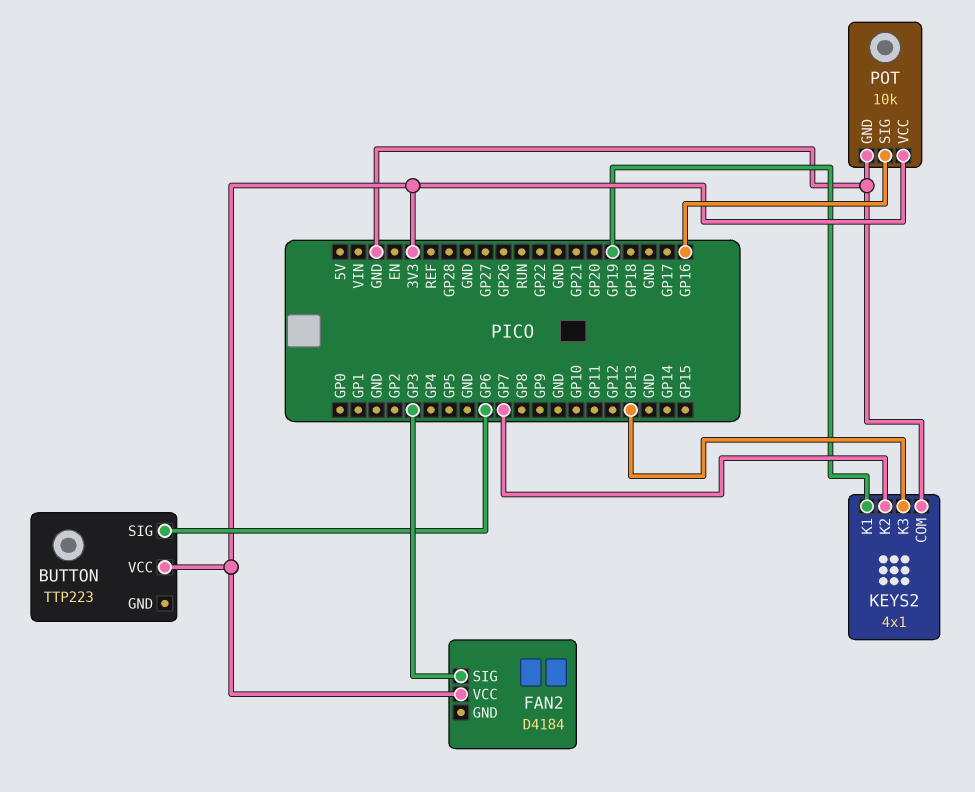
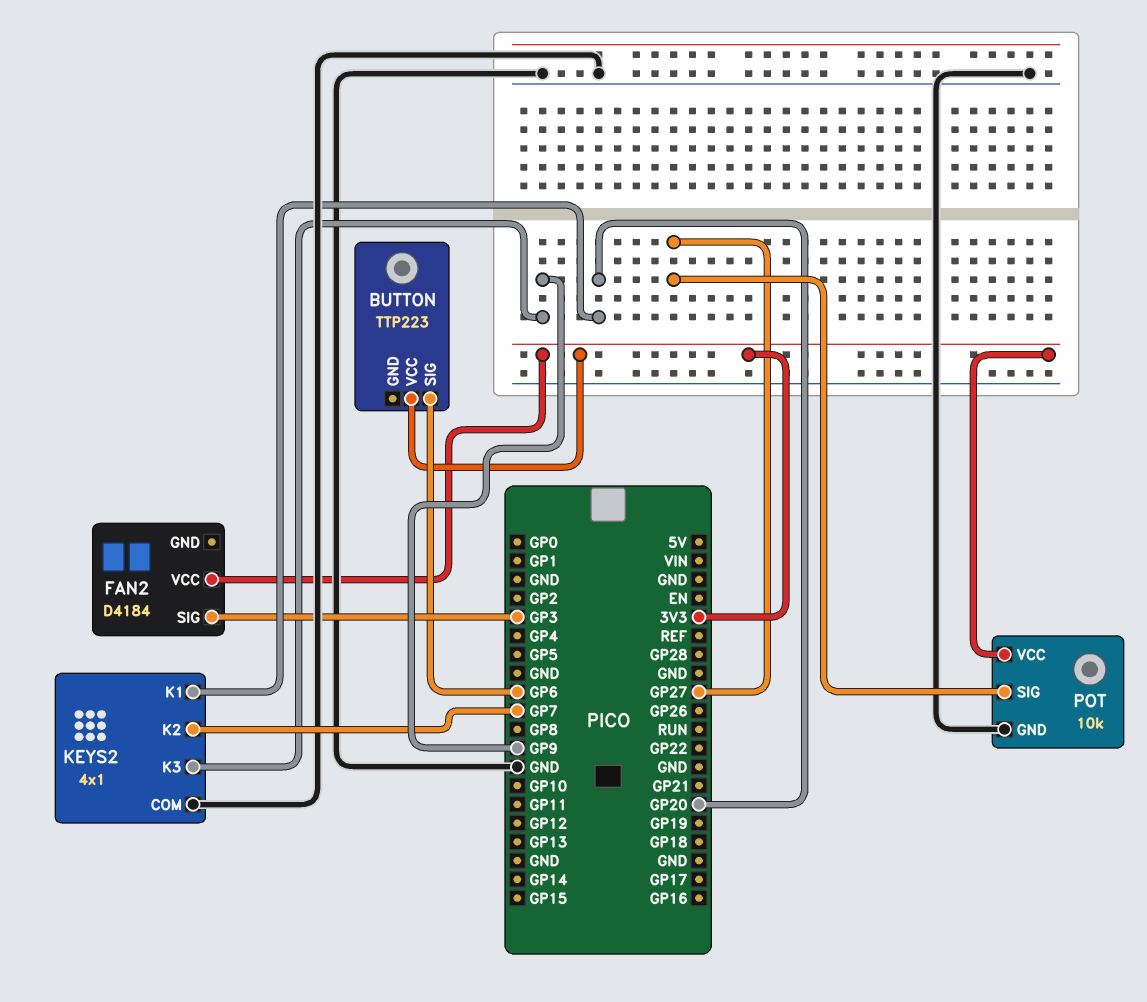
KEYS2 pin K1: GP19 -> GP20
KEYS2 pin K3: GP13 -> GP9
POT pin SIG: GP16 -> GP27

